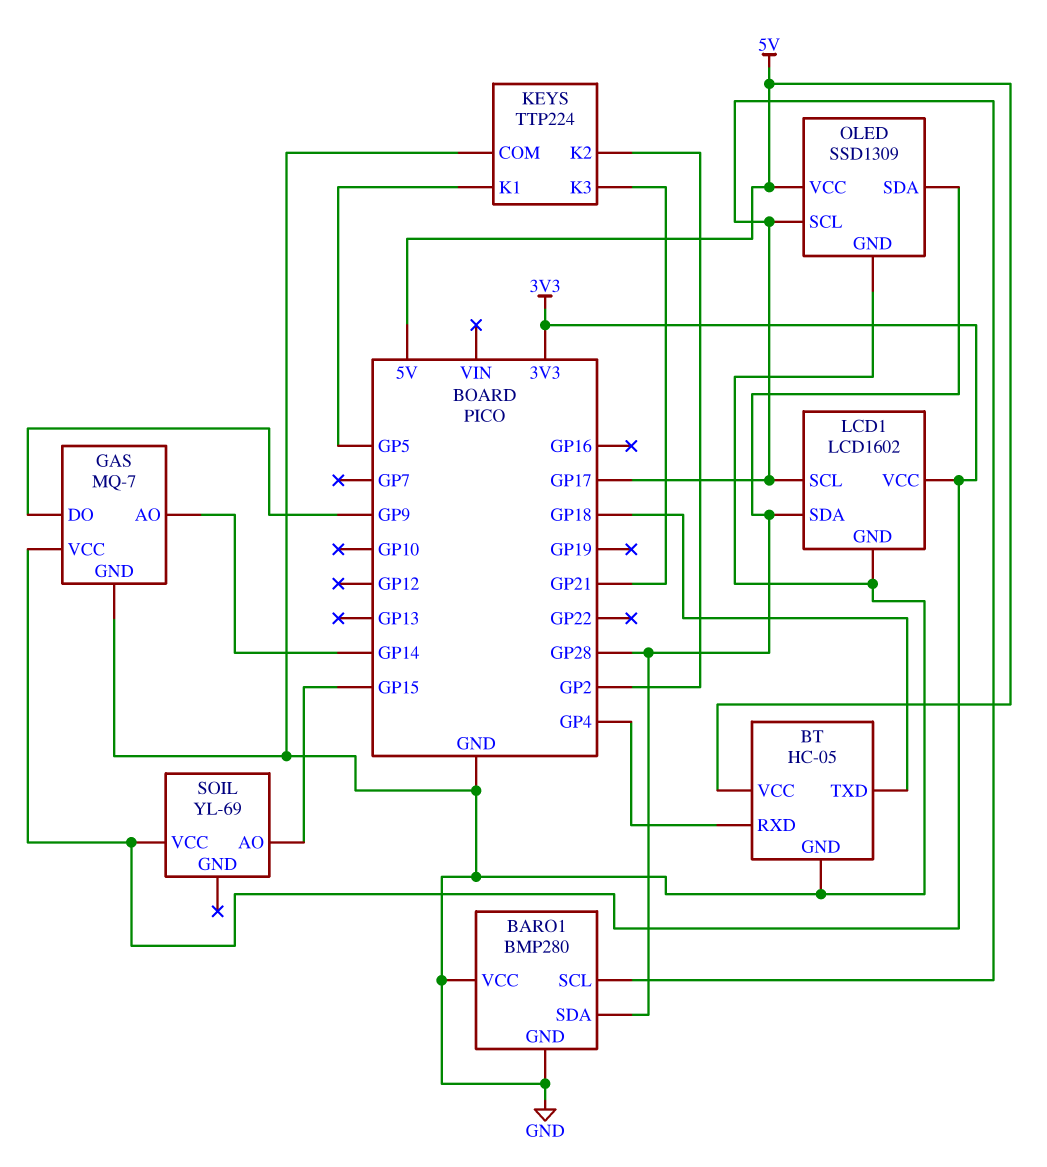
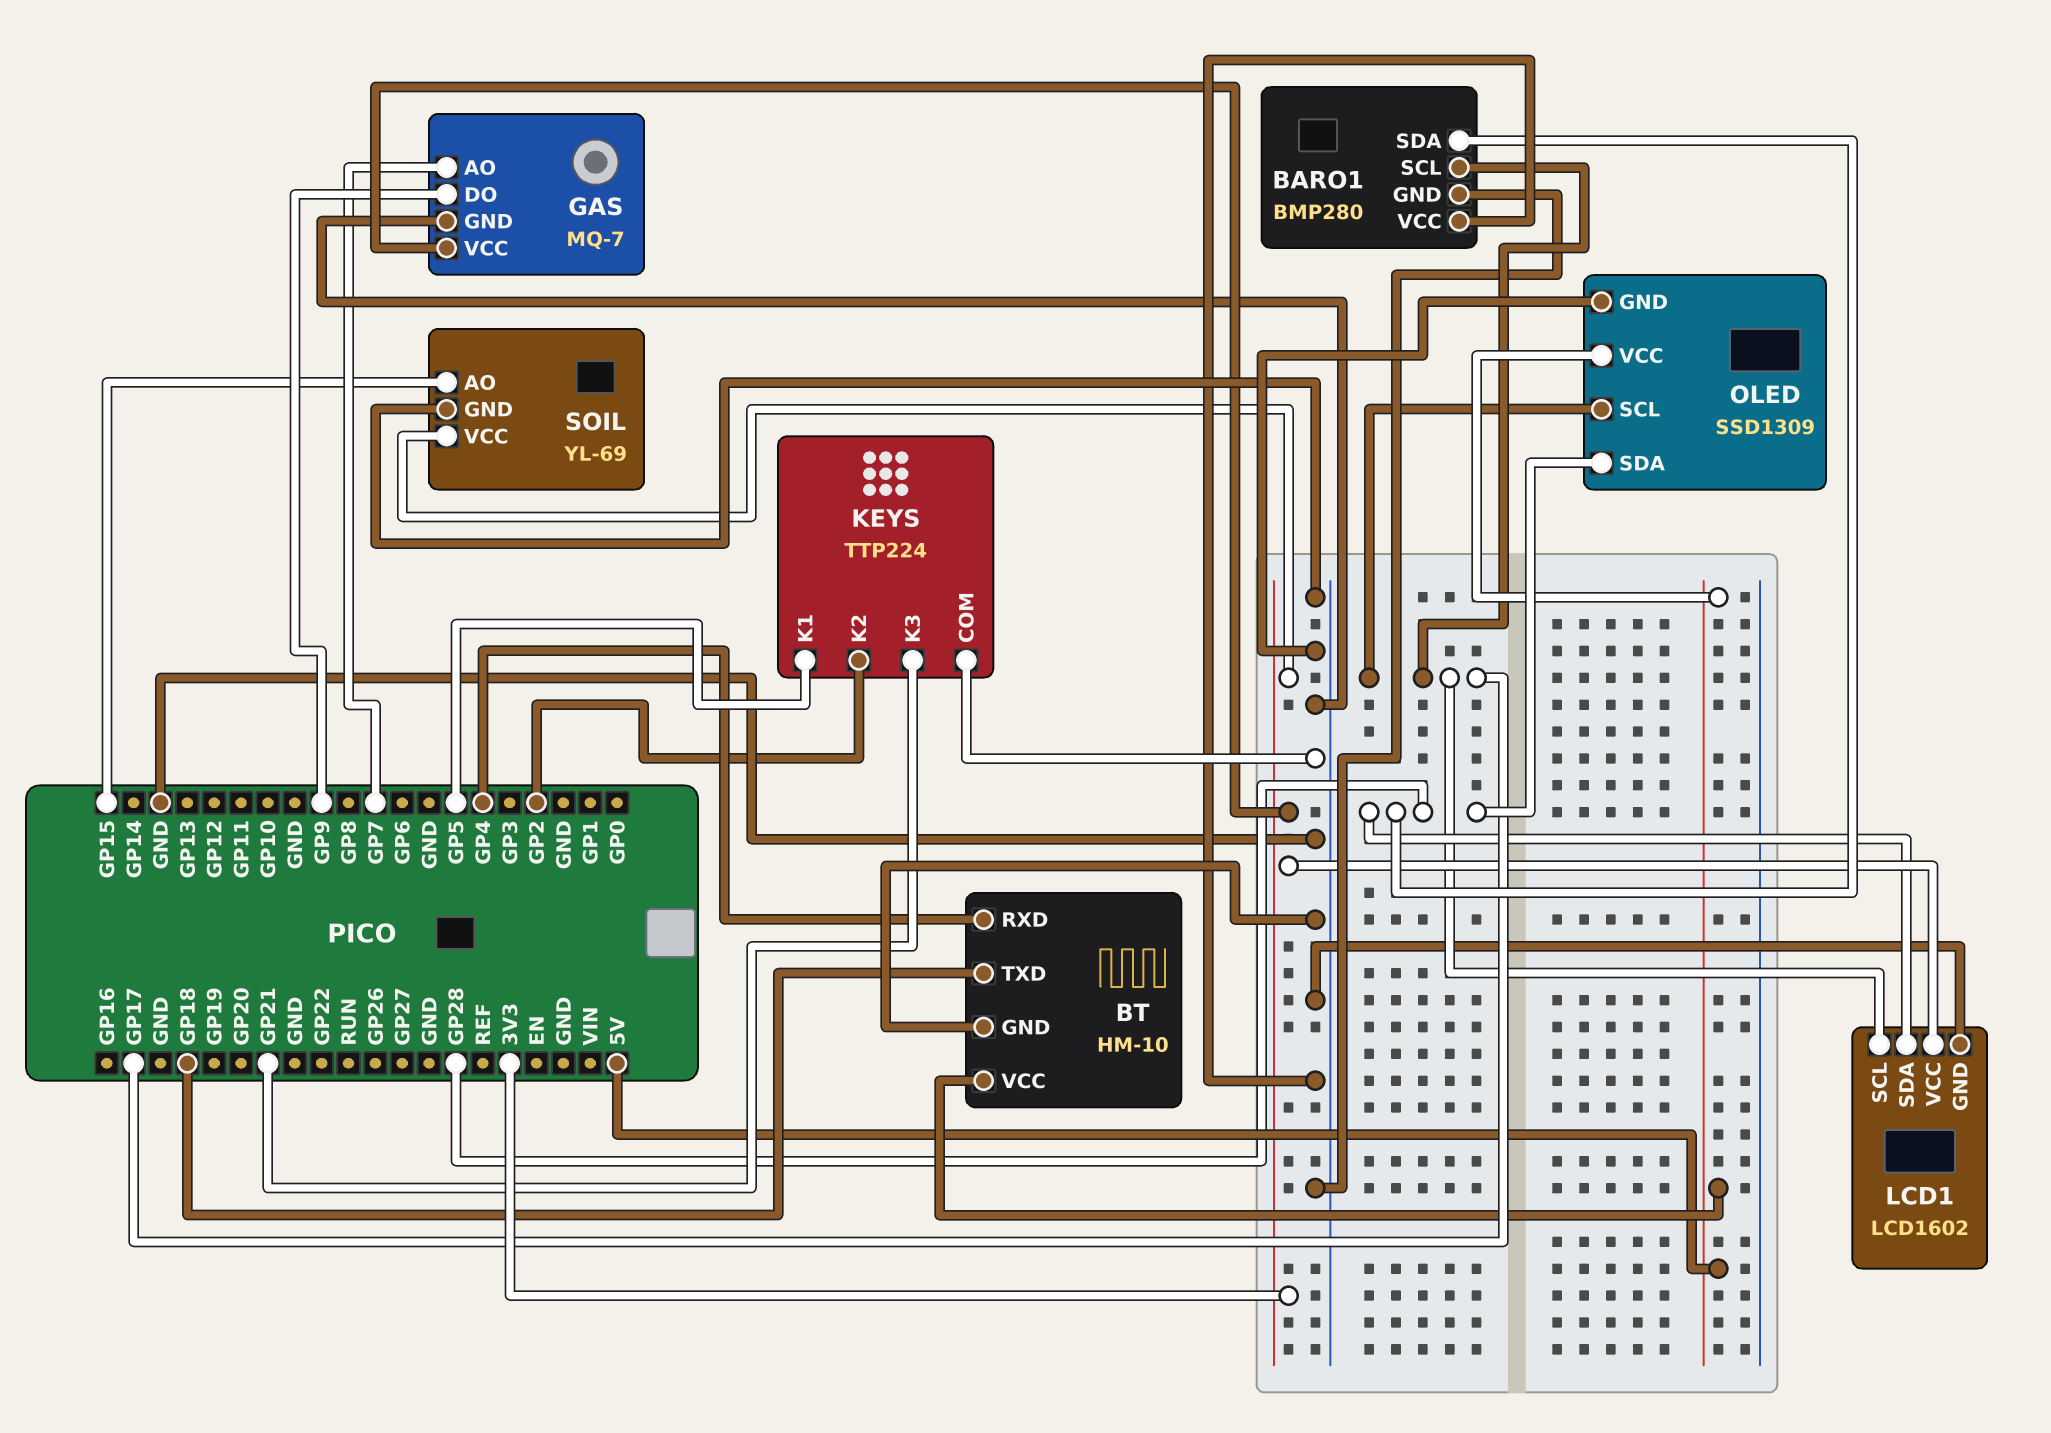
BT: HC-05 -> HM-10
GAS pin AO: GP14 -> GP7
SOIL pin GND: none -> GND

